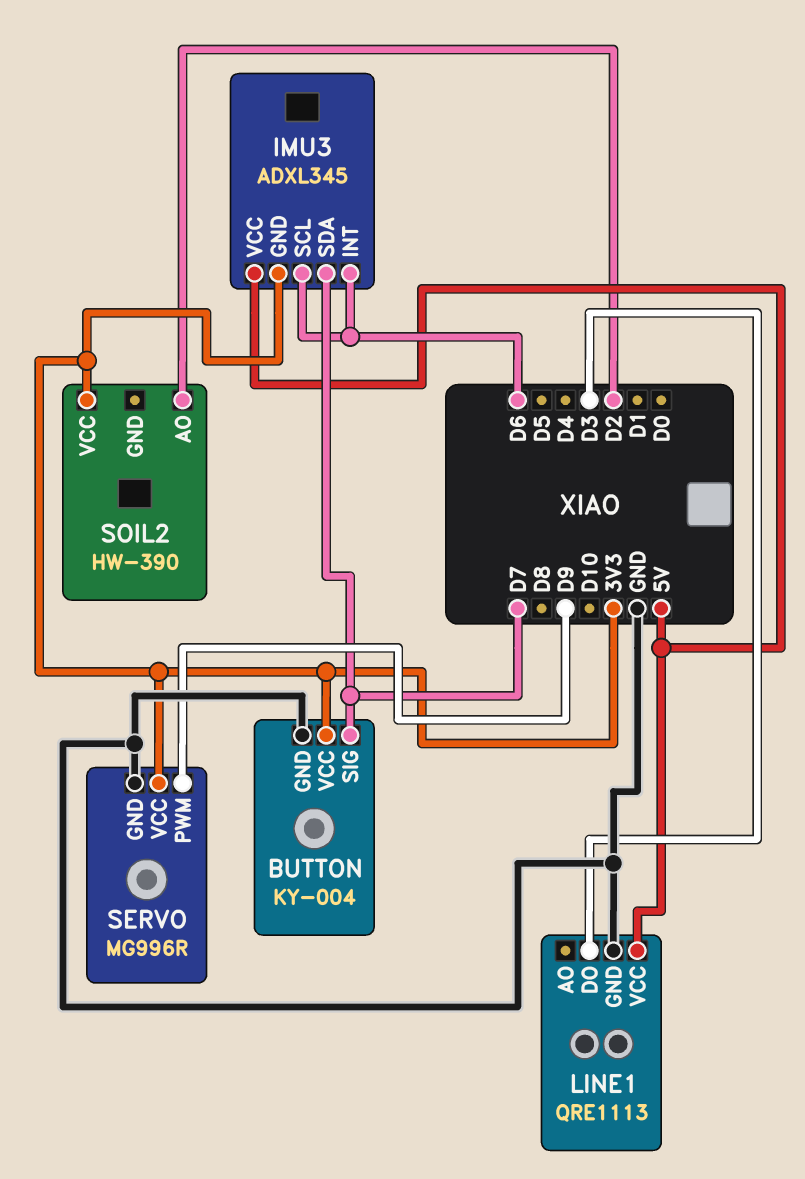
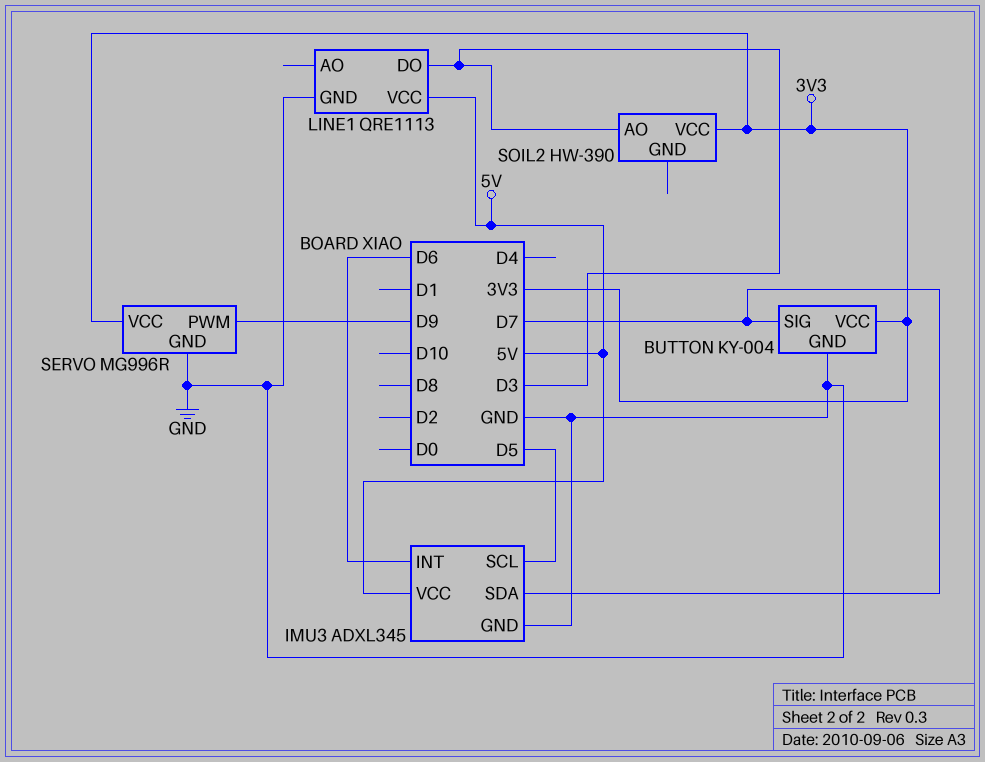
IMU3 pin GND: 3V3 -> GND
IMU3 pin SCL: D6 -> D5
SOIL2 pin AO: D2 -> D3

